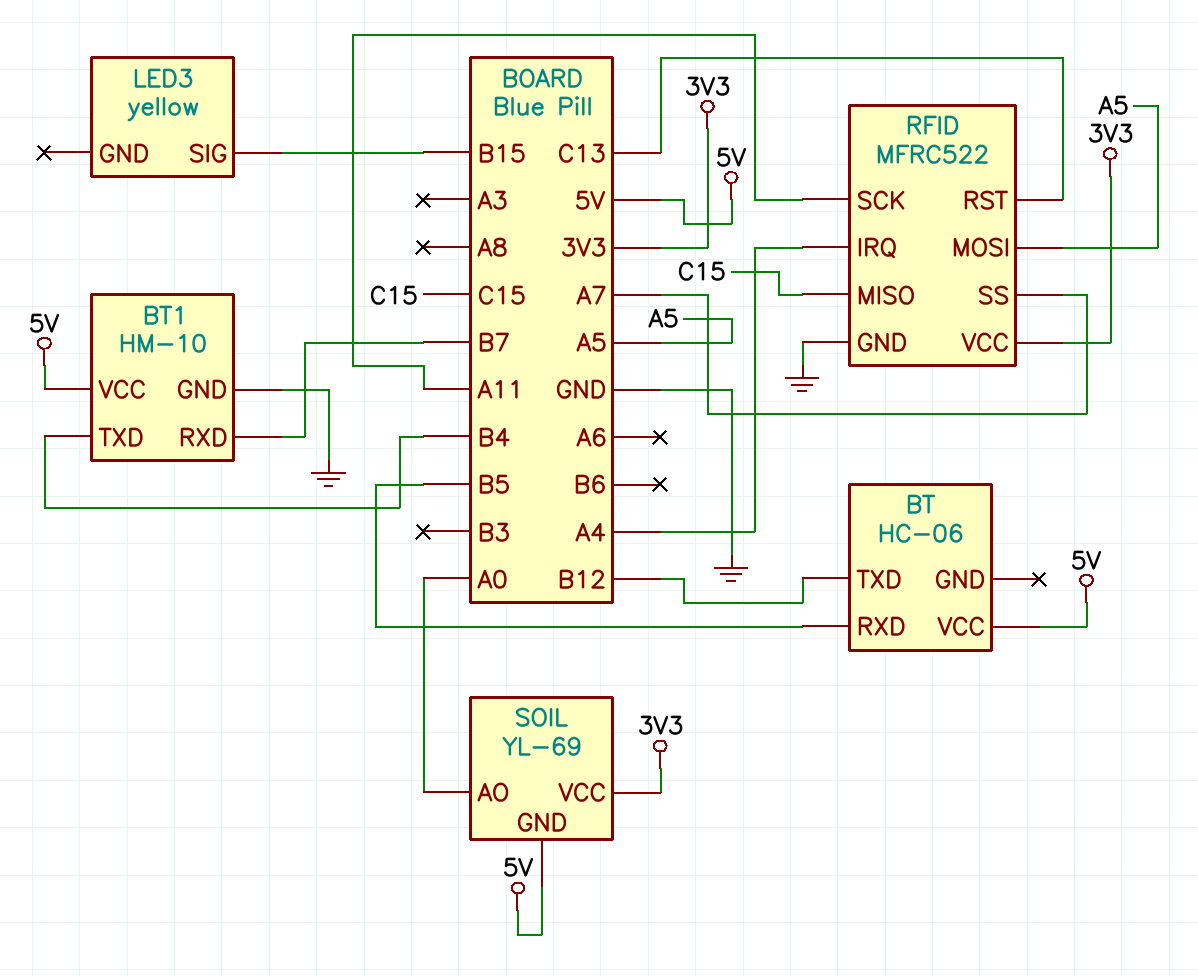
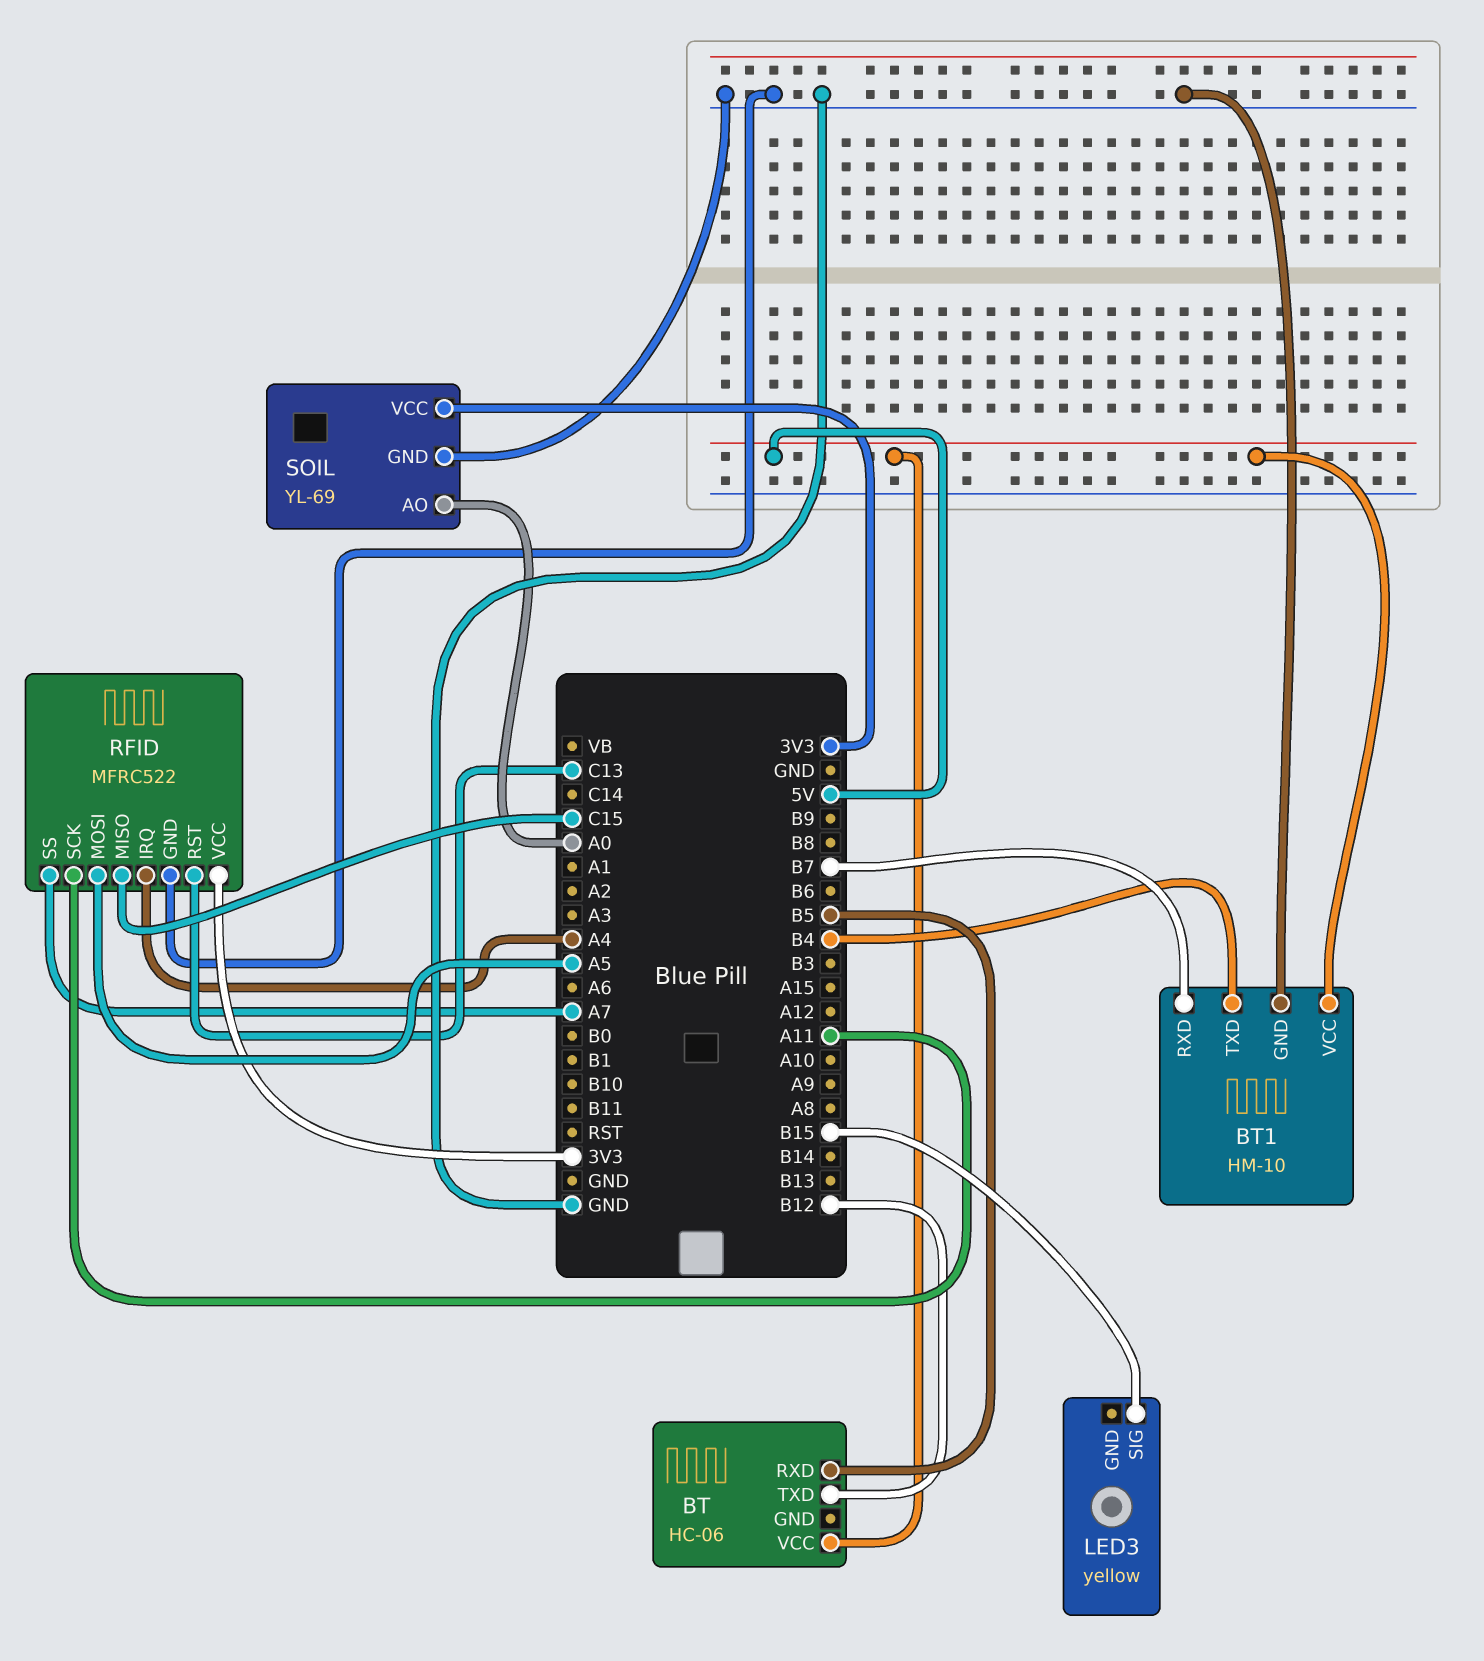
SOIL pin GND: 5V -> GND

